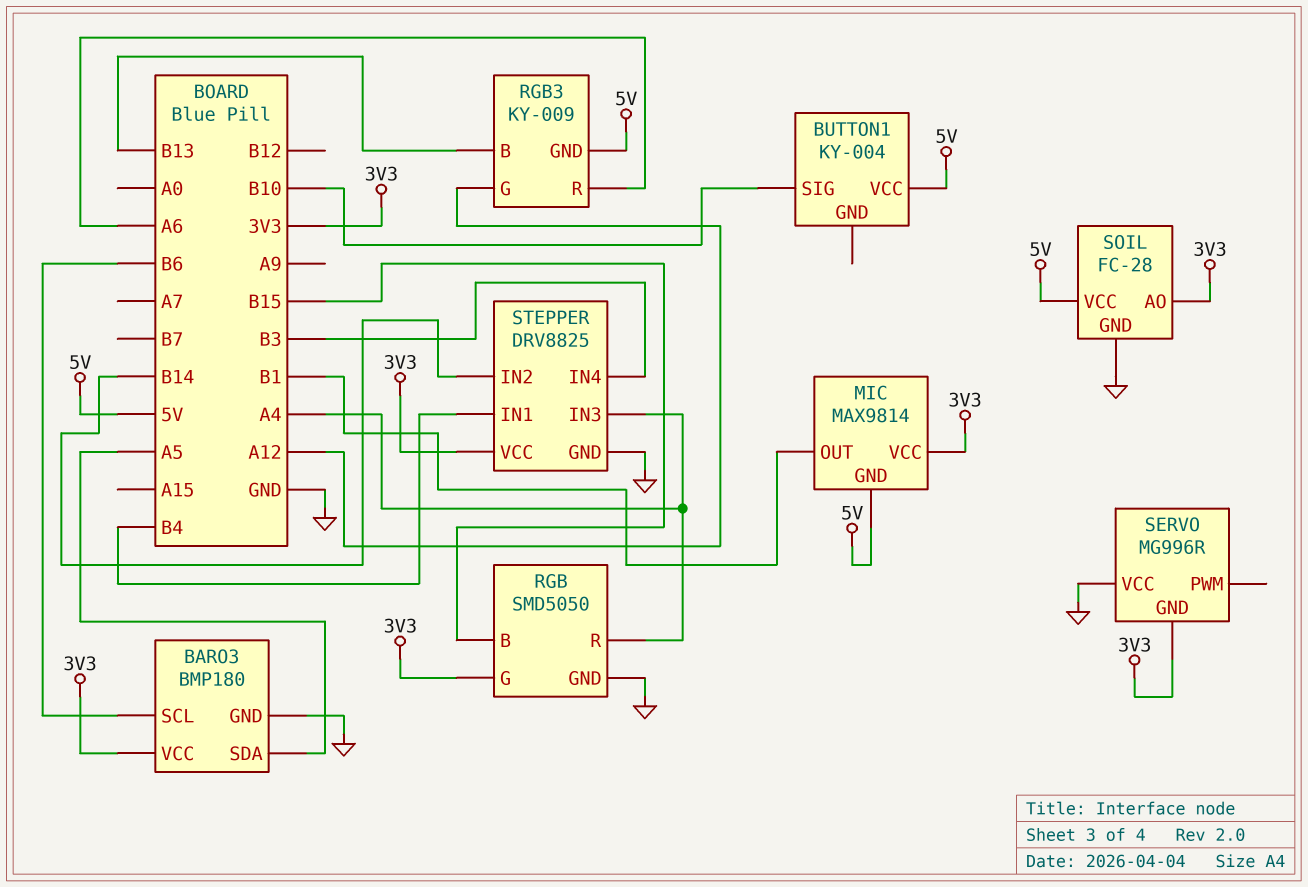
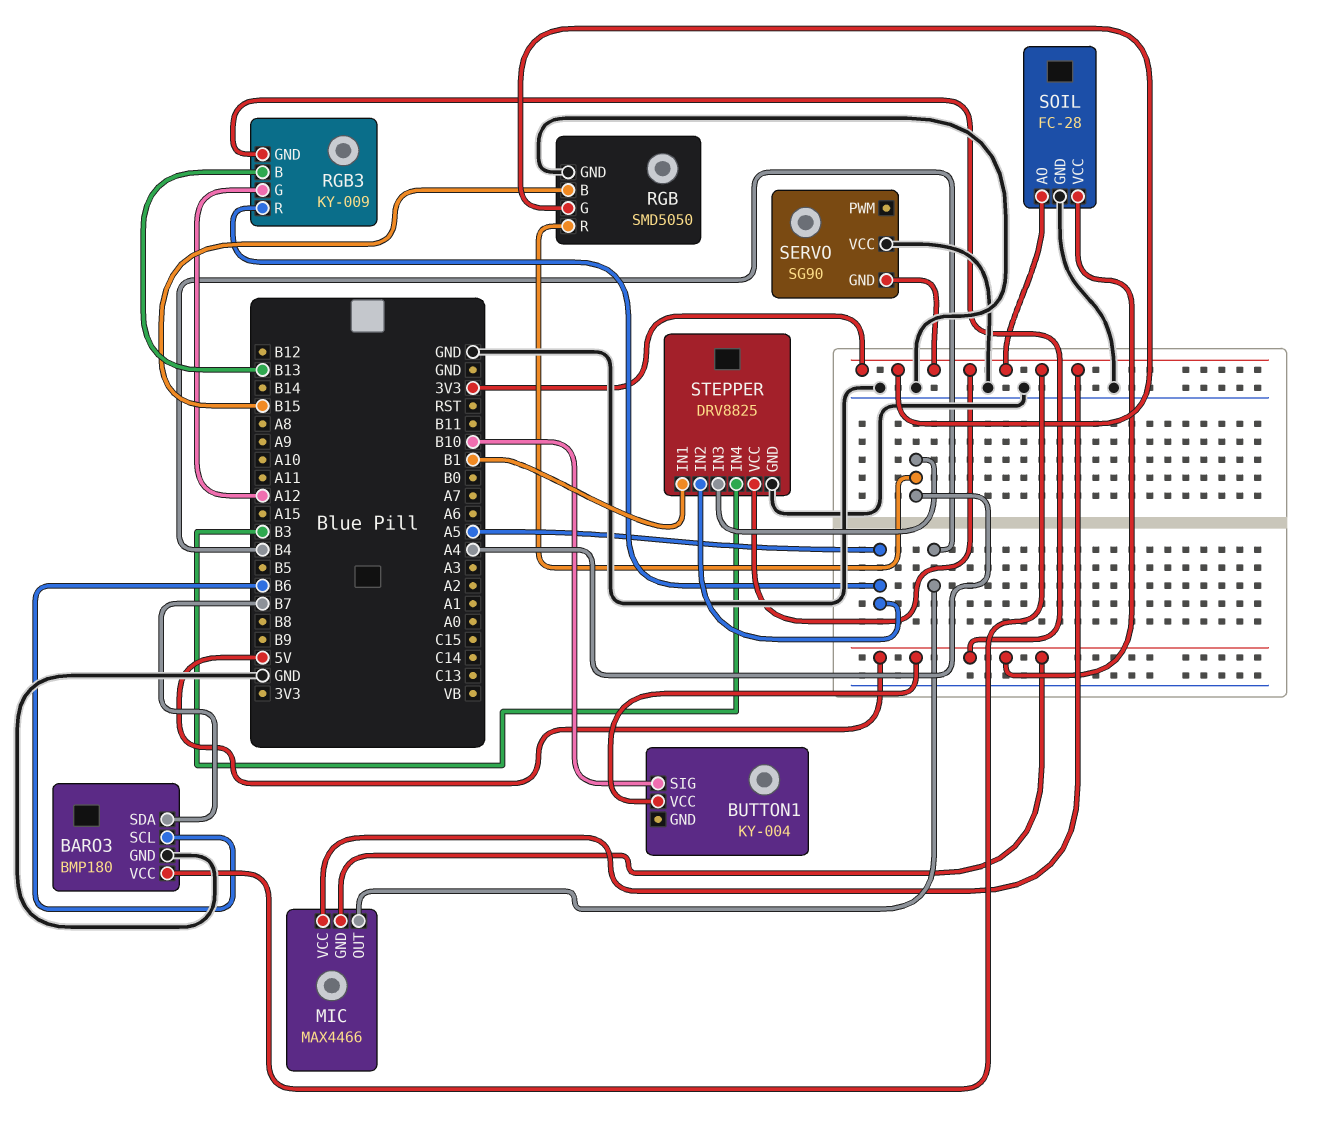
BARO3 pin SDA: A5 -> B7
MIC: MAX9814 -> MAX4466
MIC pin OUT: B1 -> B4
RGB3 pin R: A6 -> A5
SERVO: MG996R -> SG90
STEPPER pin IN1: B4 -> B1
STEPPER pin IN2: B14 -> A5

